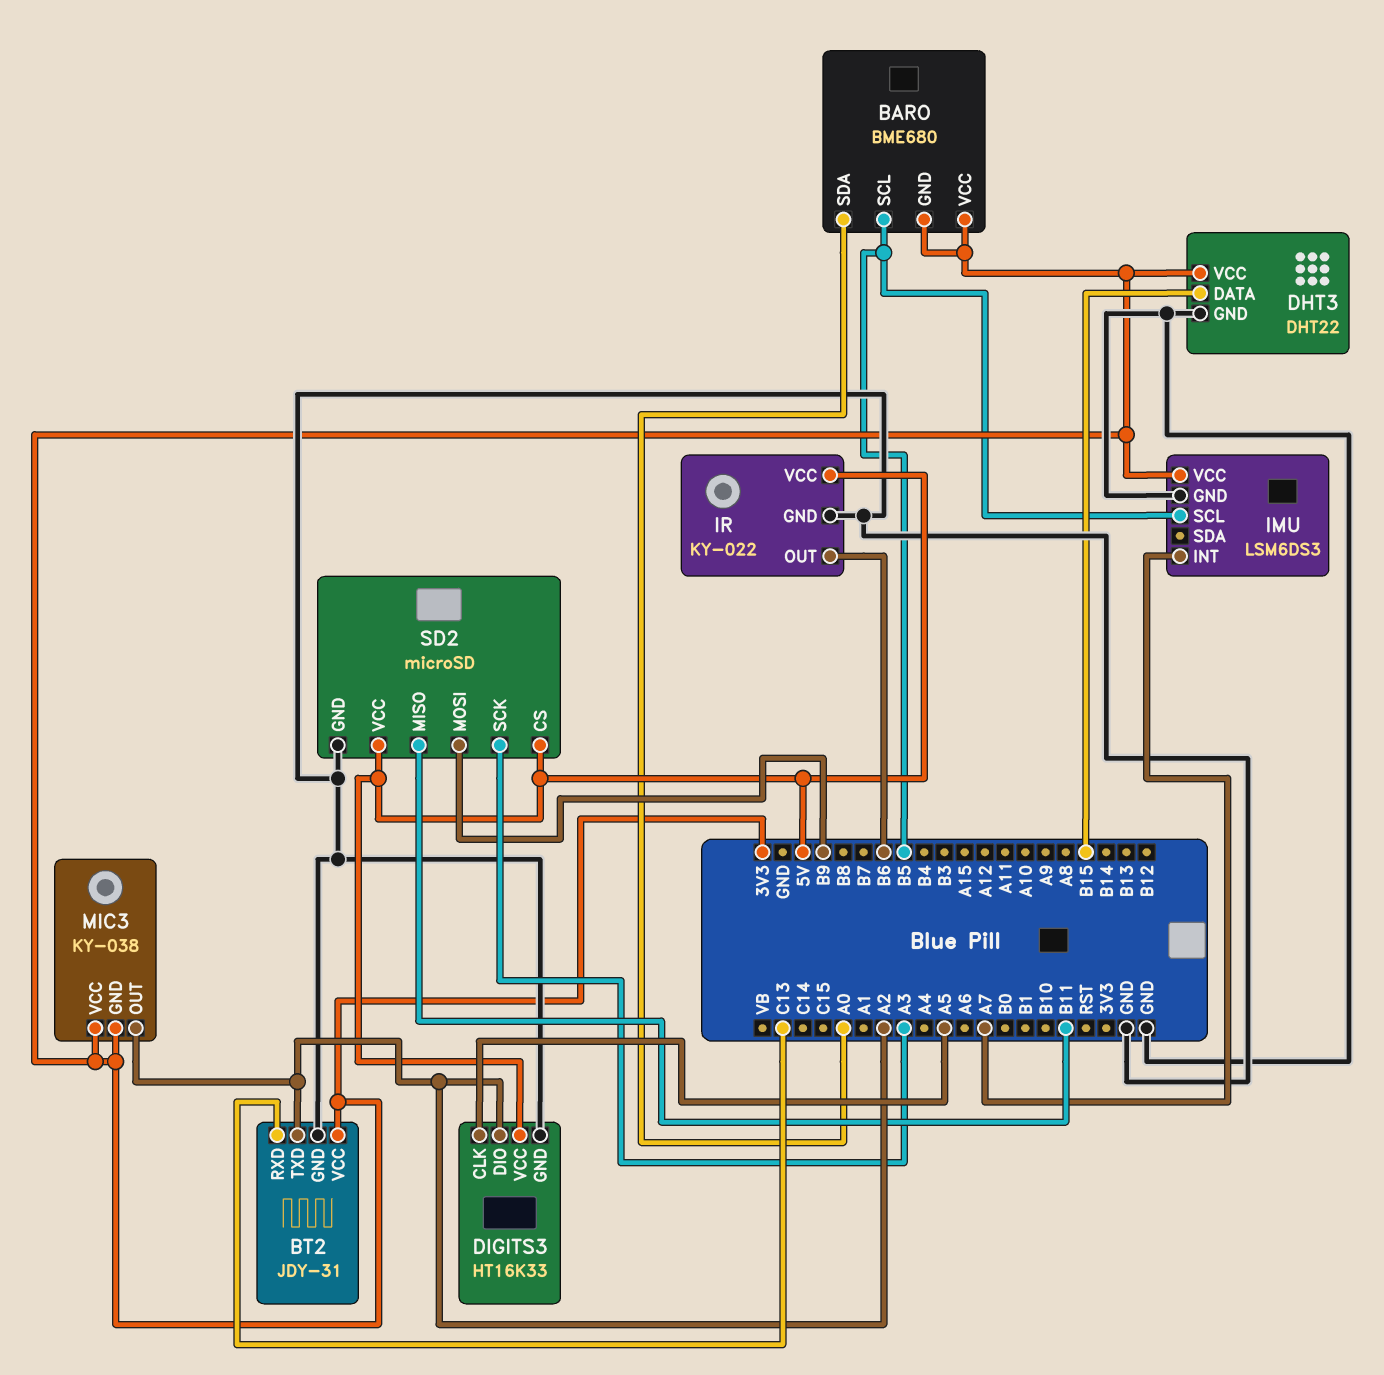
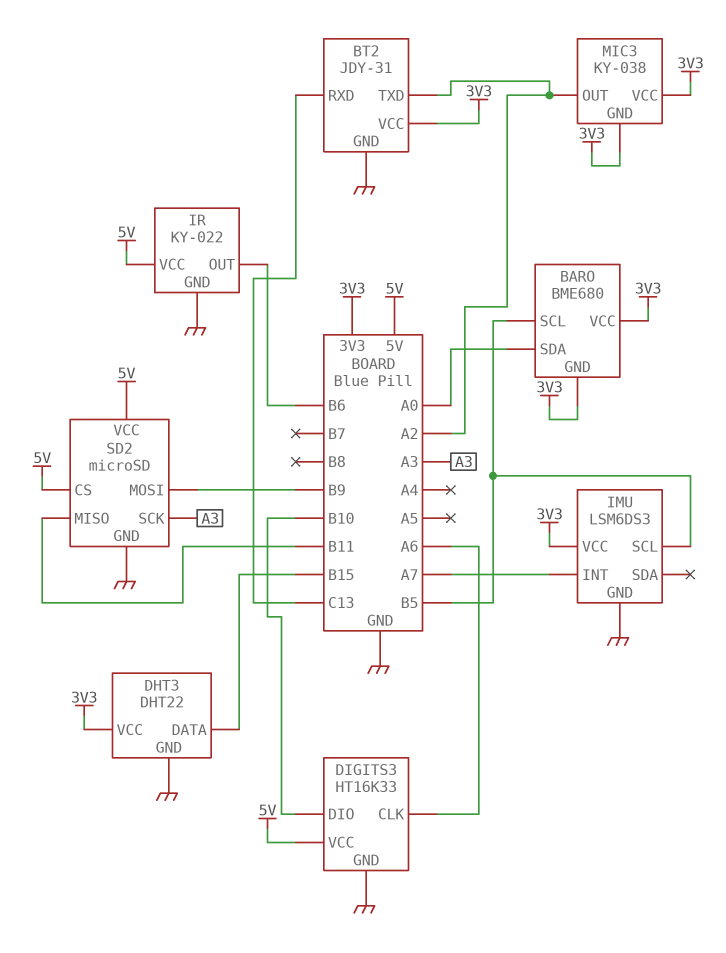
DIGITS3 pin CLK: A5 -> A6
DIGITS3 pin DIO: A2 -> B10

